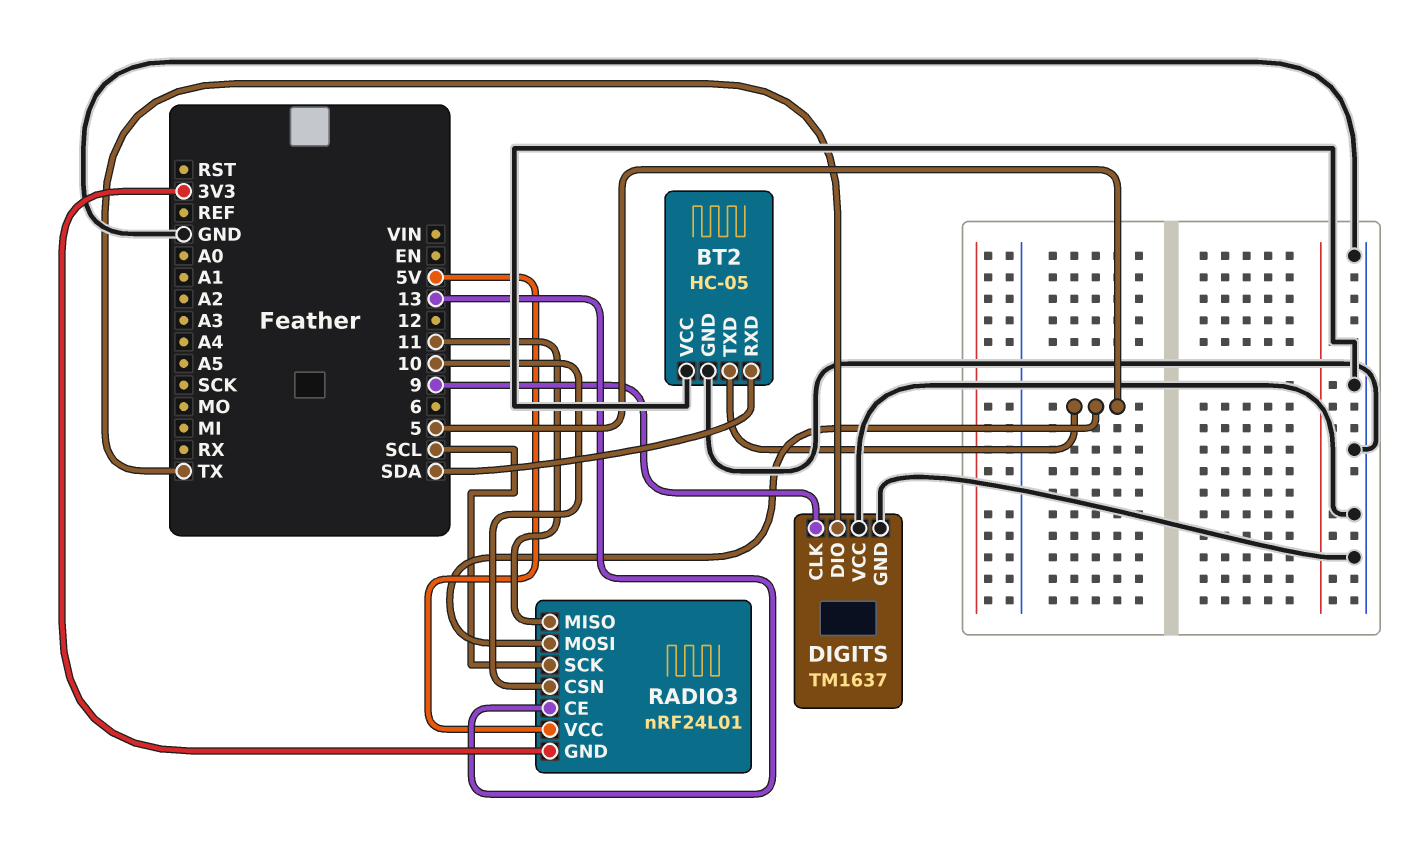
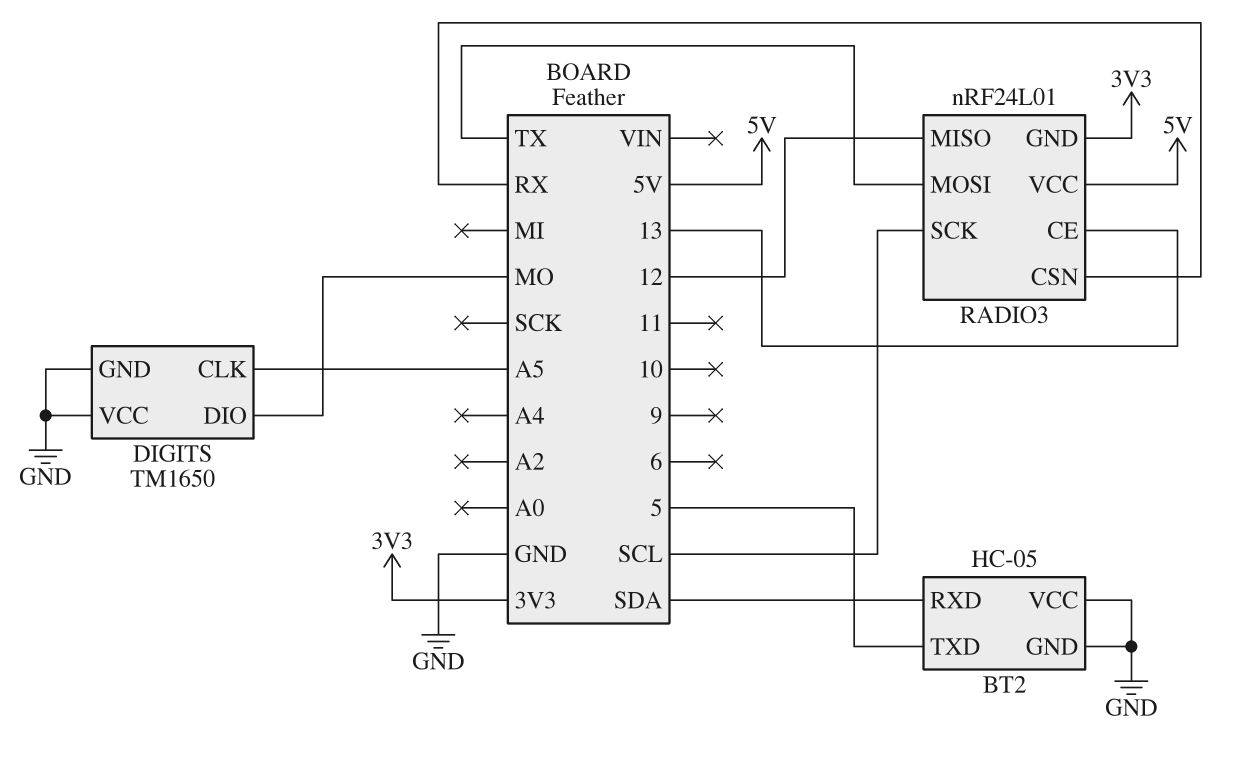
DIGITS: TM1637 -> TM1650
DIGITS pin CLK: 9 -> A5
DIGITS pin DIO: TX -> MO
RADIO3 pin CSN: 10 -> RX
RADIO3 pin MISO: 11 -> 12
RADIO3 pin MOSI: 5 -> TX

